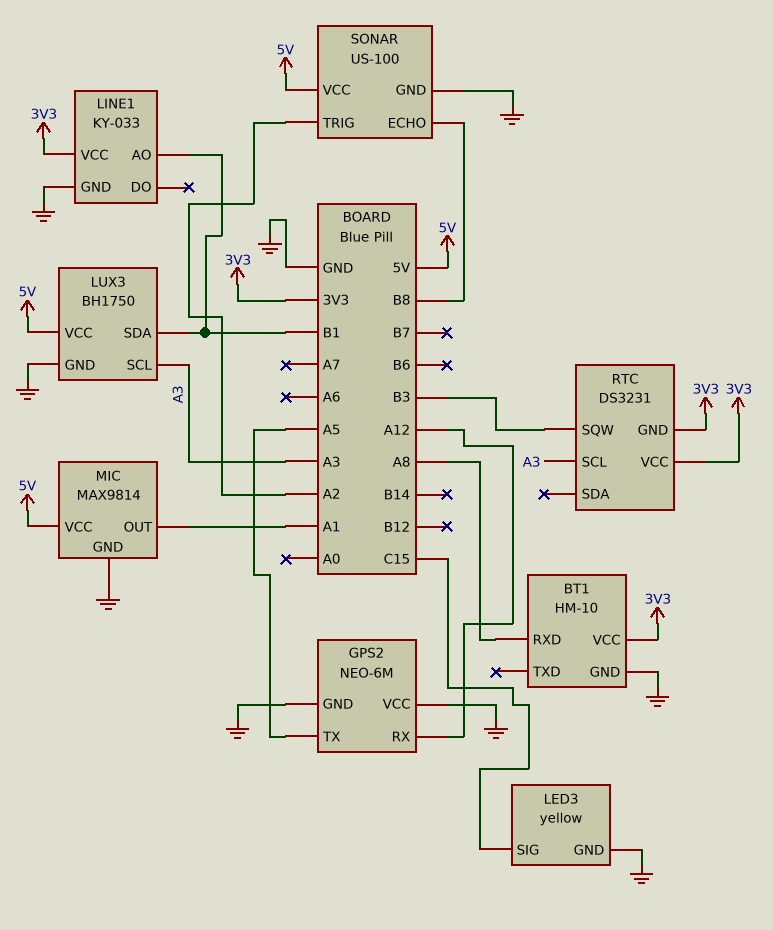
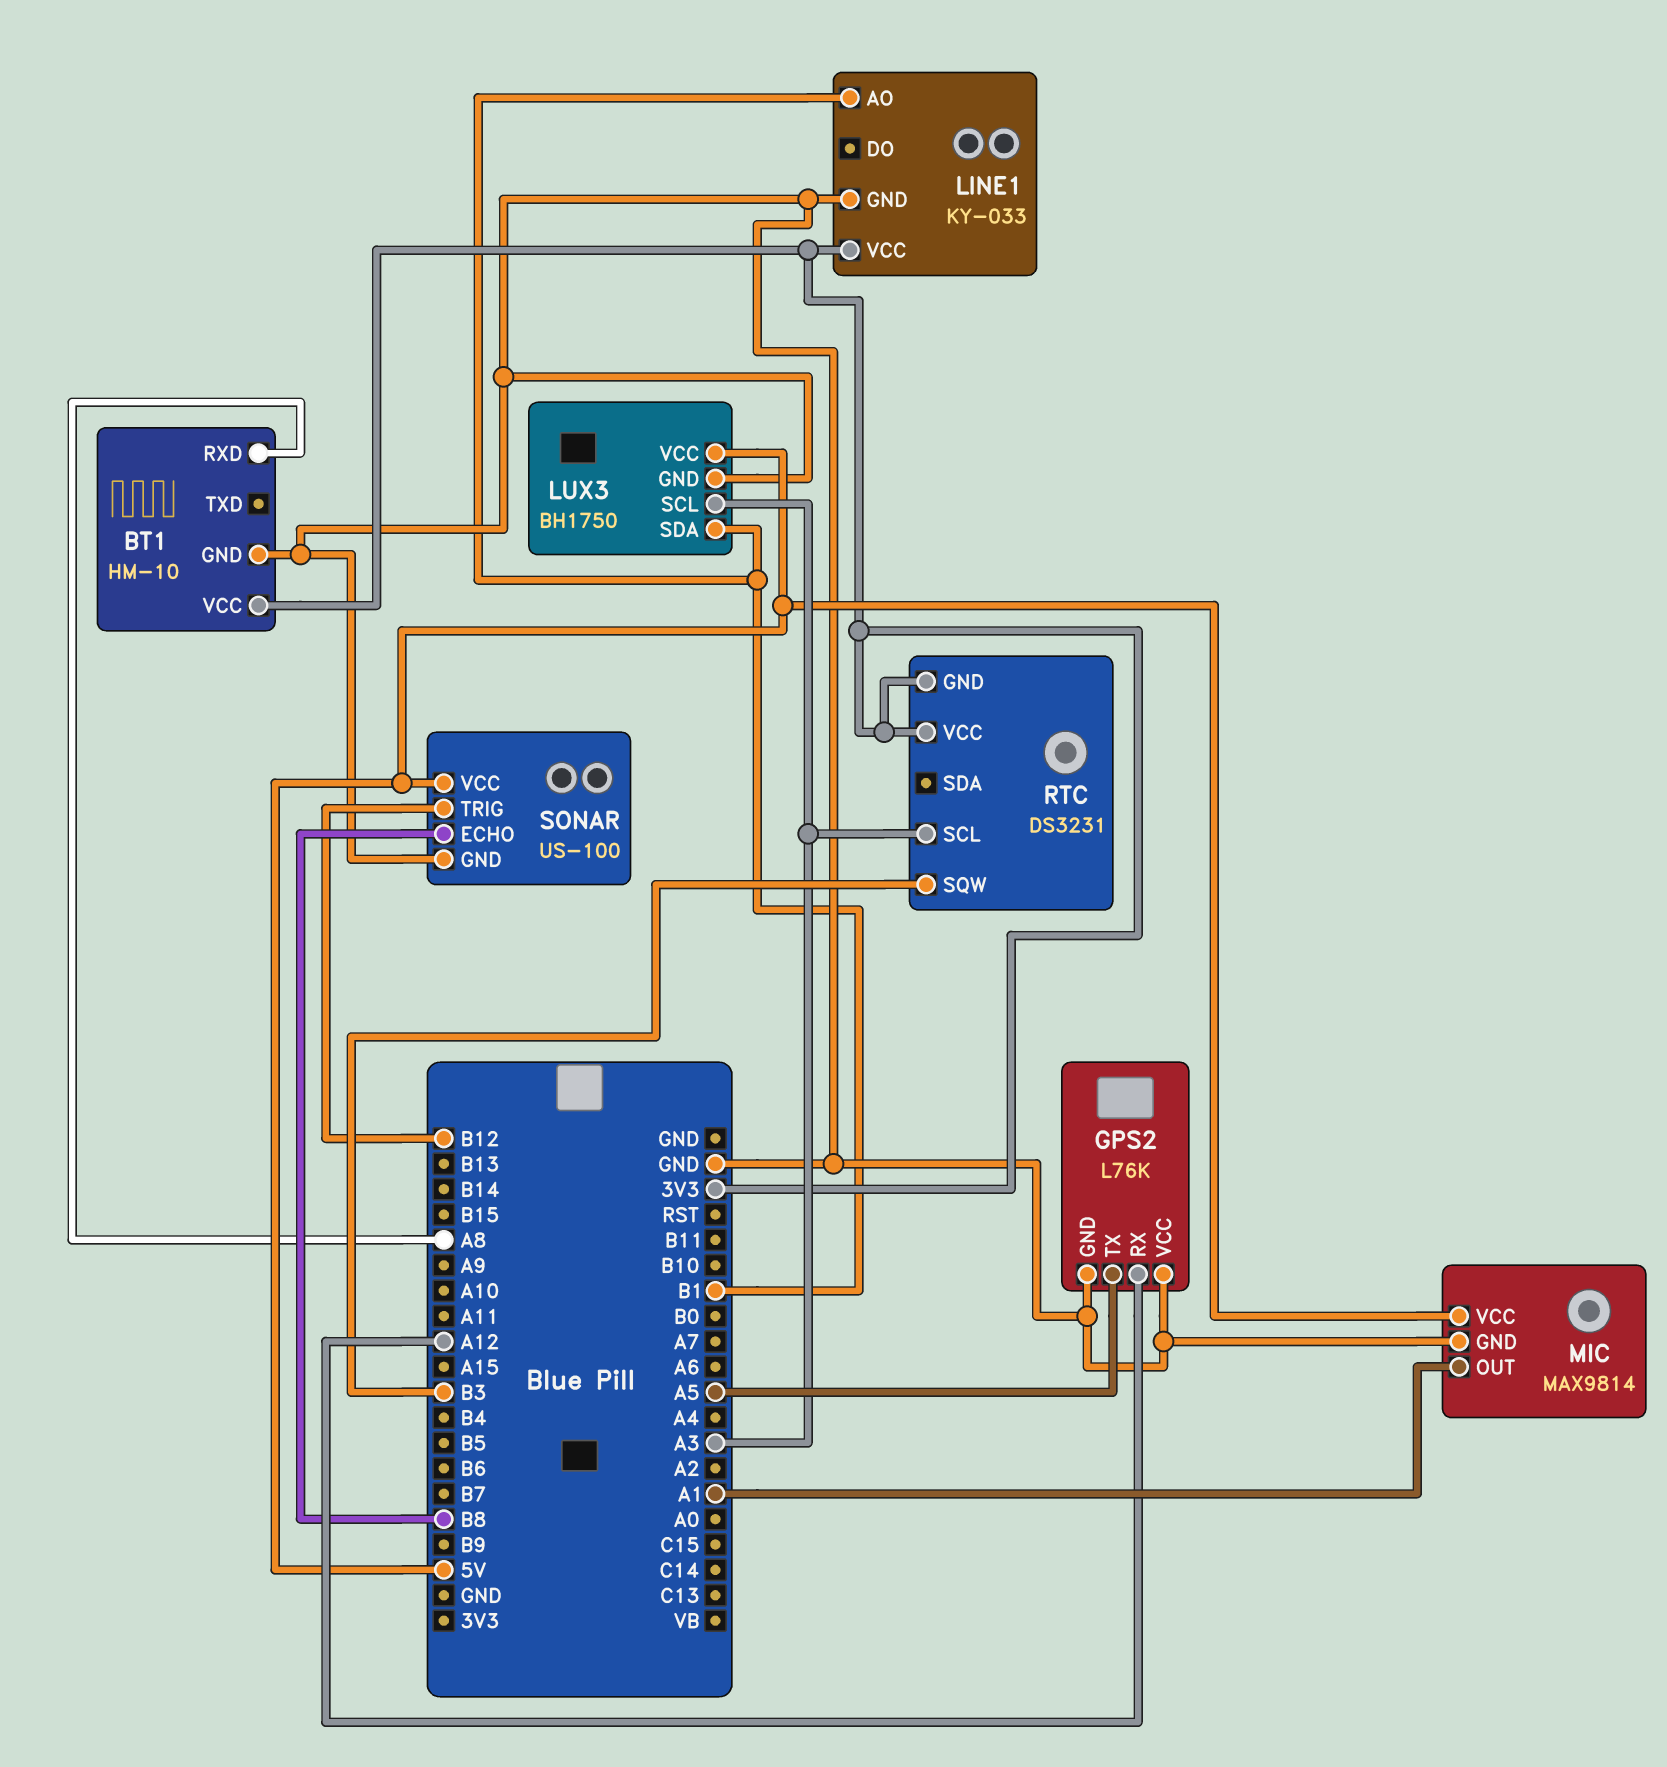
GPS2: NEO-6M -> L76K
LED3: yellow -> none
LED3 pin GND: GND -> none
LED3 pin SIG: C15 -> none
SONAR pin TRIG: A2 -> B12

